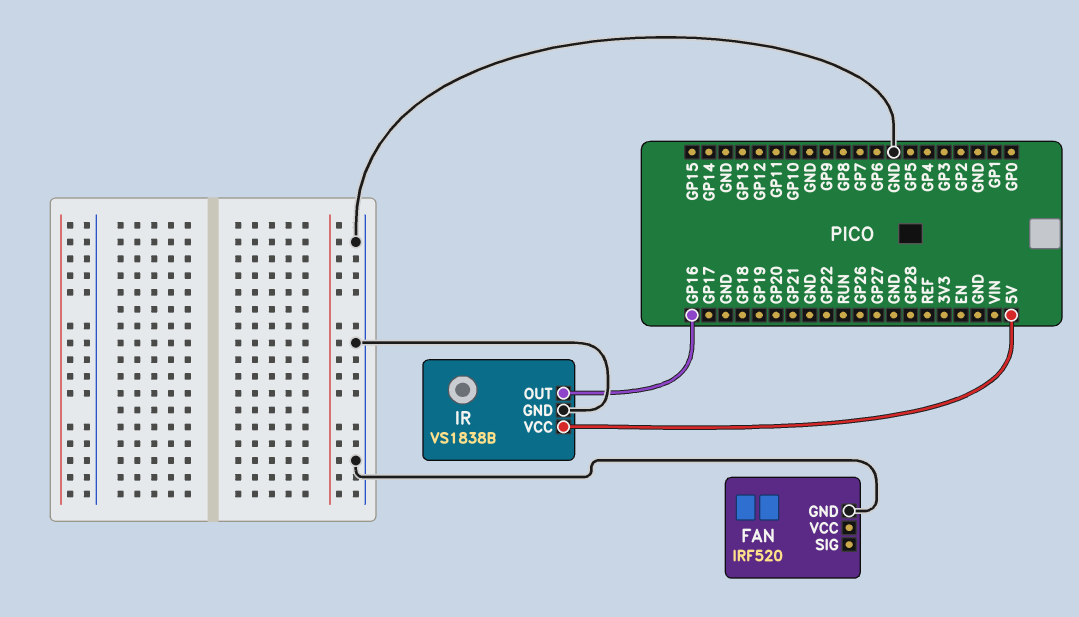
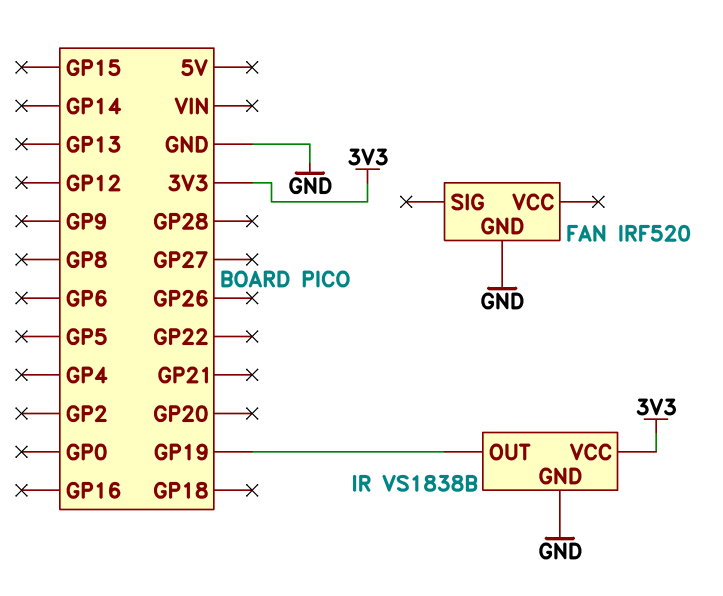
IR pin OUT: GP16 -> GP19
IR pin VCC: 5V -> 3V3

